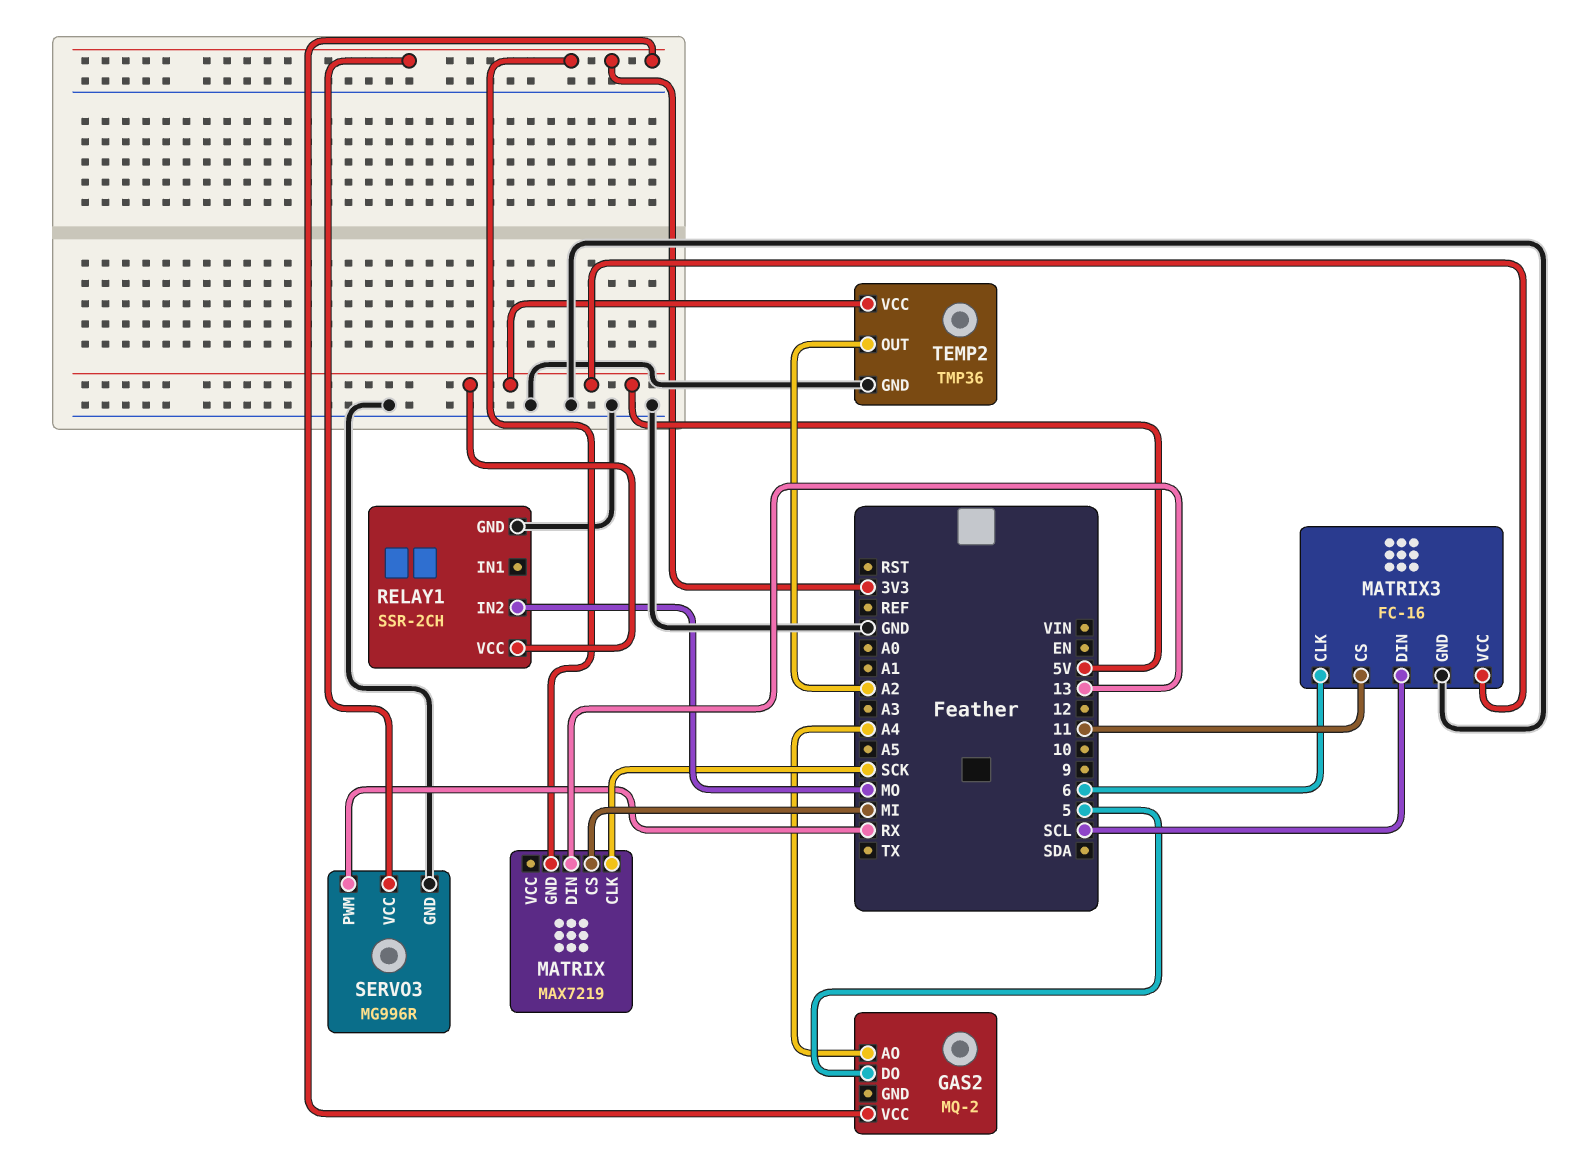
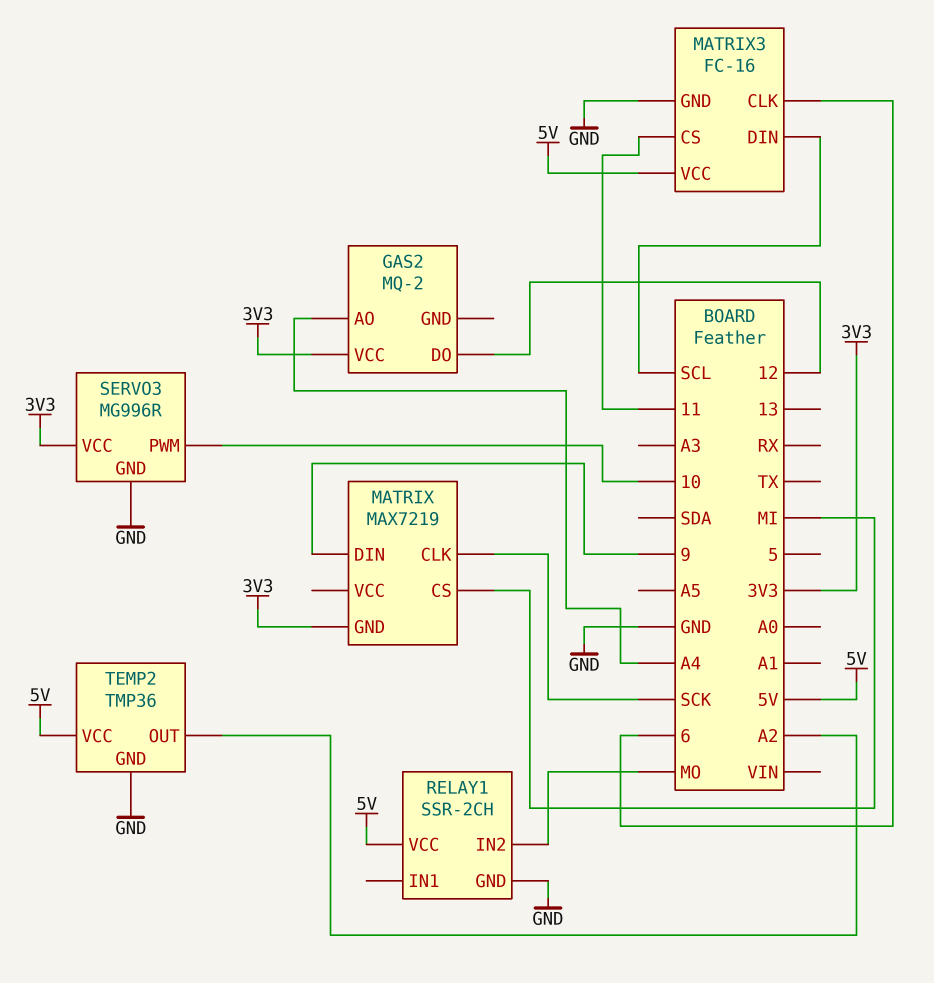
GAS2 pin DO: 5 -> 12
MATRIX pin DIN: 13 -> 9
SERVO3 pin PWM: RX -> 10

